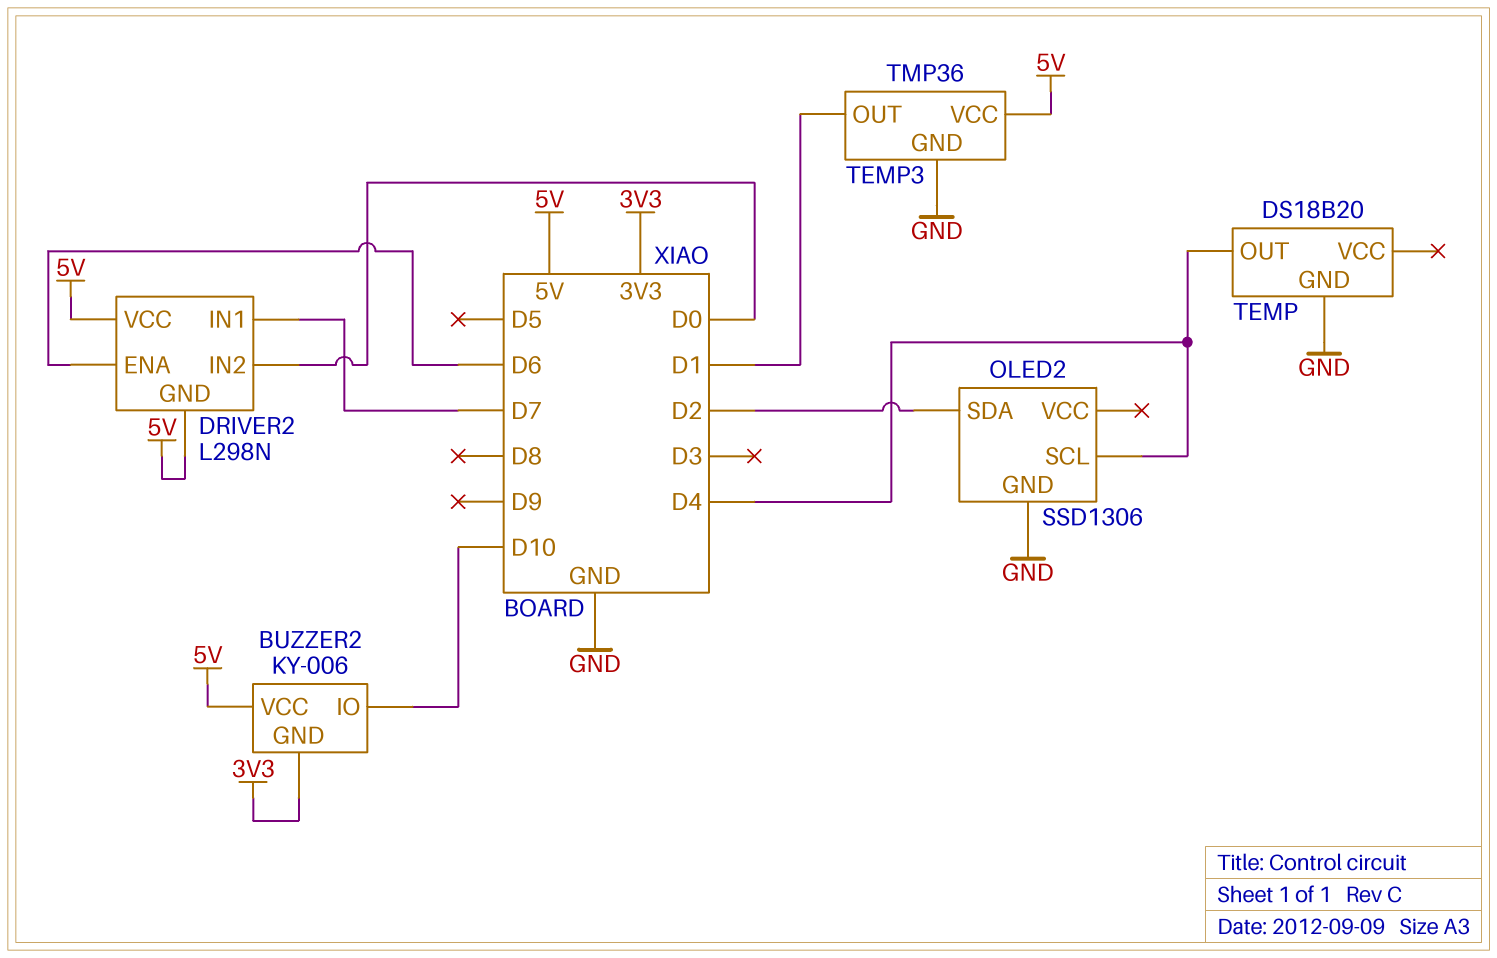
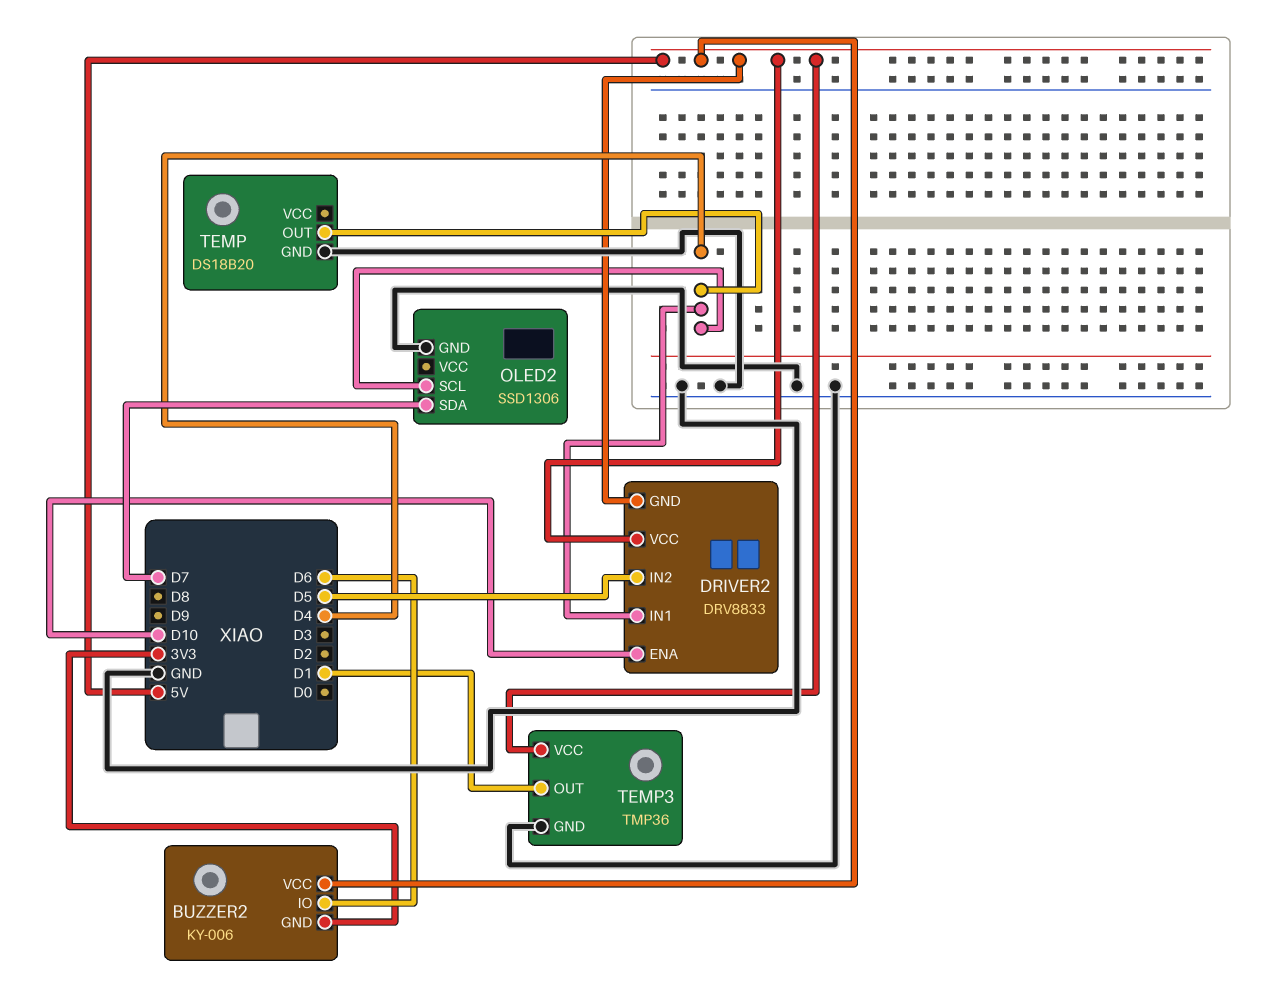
BUZZER2 pin IO: D10 -> D6
DRIVER2: L298N -> DRV8833
DRIVER2 pin ENA: D6 -> D10
DRIVER2 pin IN1: D7 -> D4
DRIVER2 pin IN2: D0 -> D5
OLED2 pin SDA: D2 -> D7

